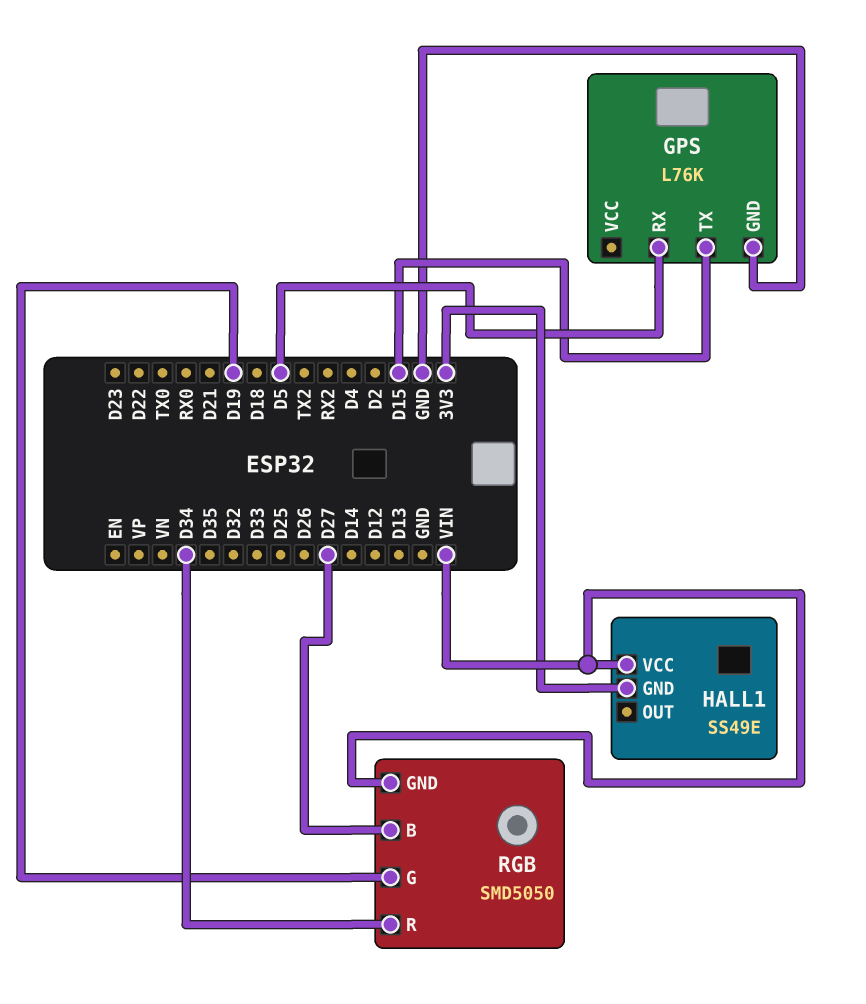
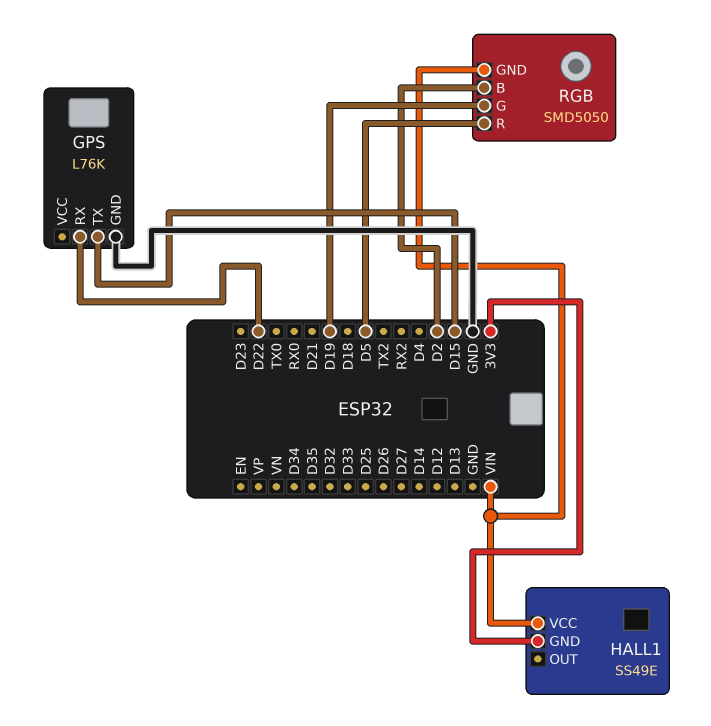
GPS pin RX: D5 -> D22
RGB pin B: D27 -> D2
RGB pin R: D34 -> D5

